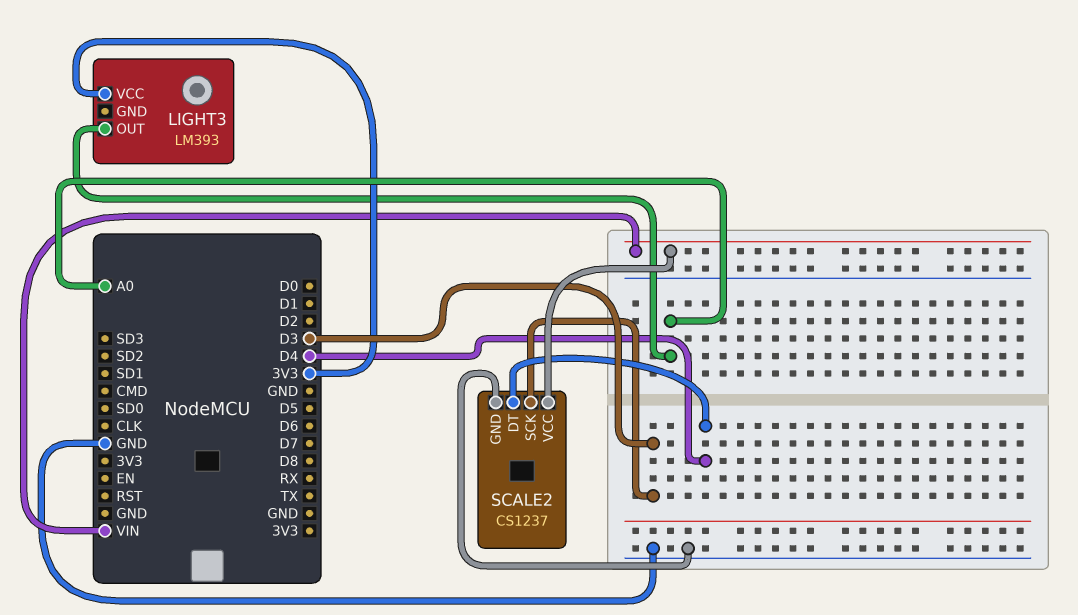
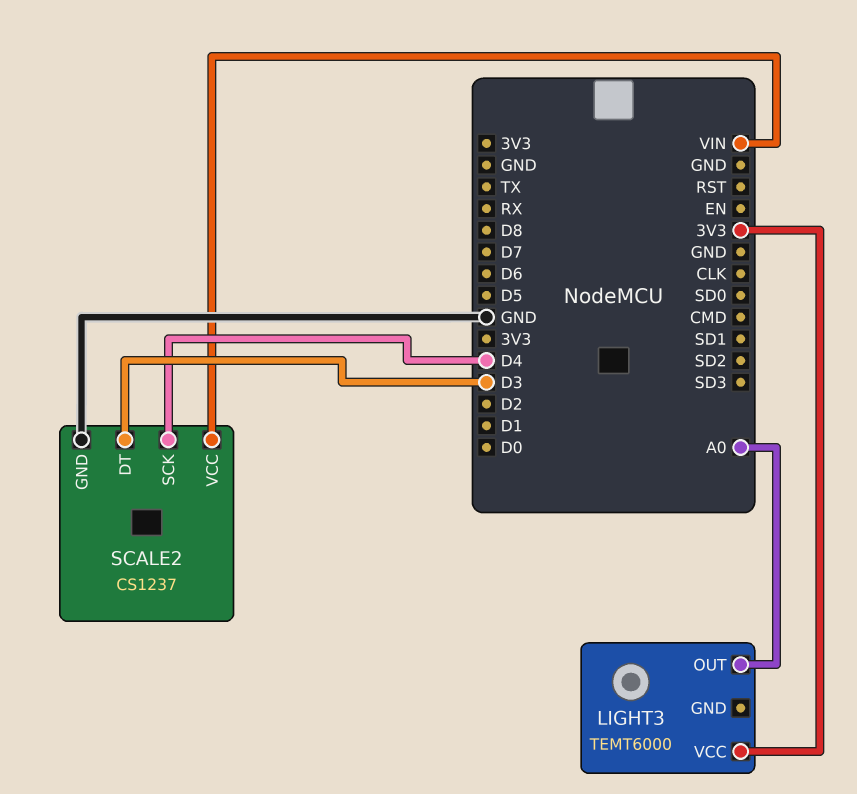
LIGHT3: LM393 -> TEMT6000
SCALE2 pin DT: D4 -> D3
SCALE2 pin SCK: D3 -> D4

